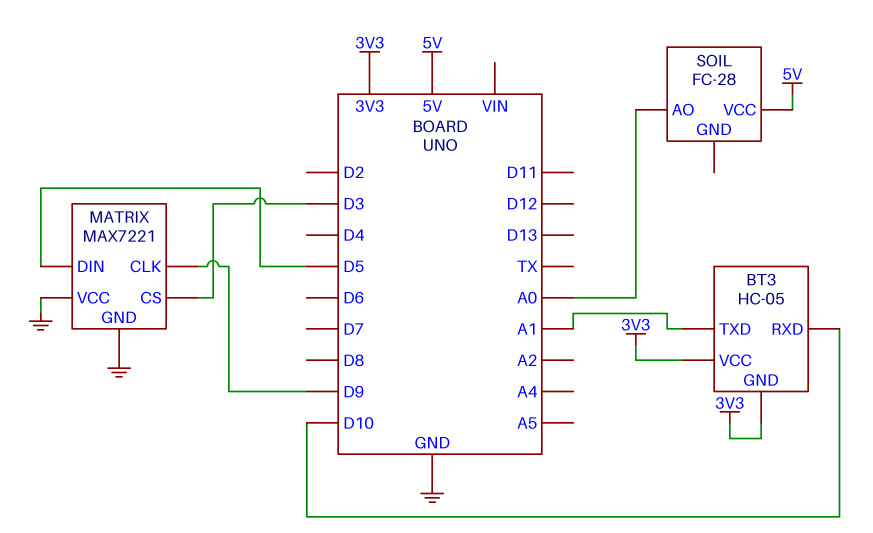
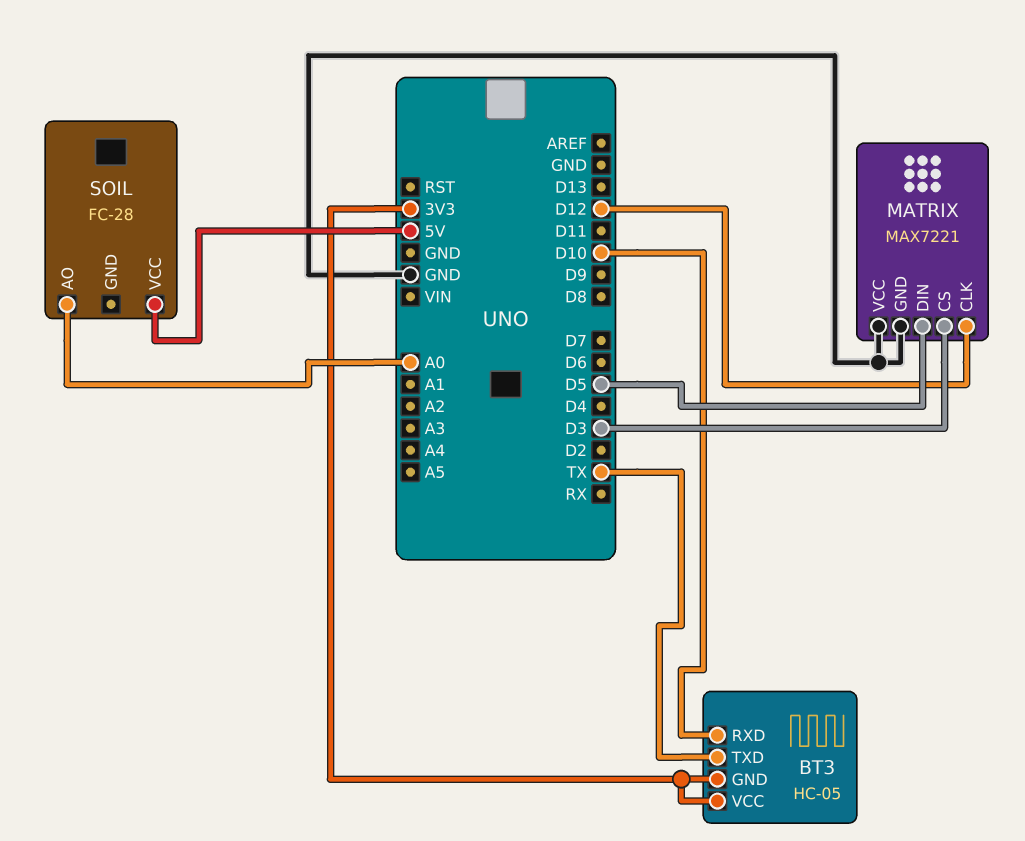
BT3 pin TXD: A1 -> TX
MATRIX pin CLK: D9 -> D12

